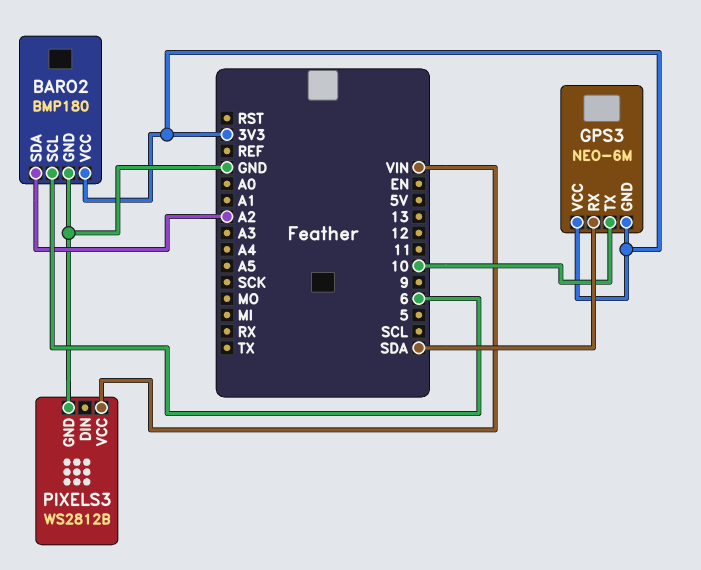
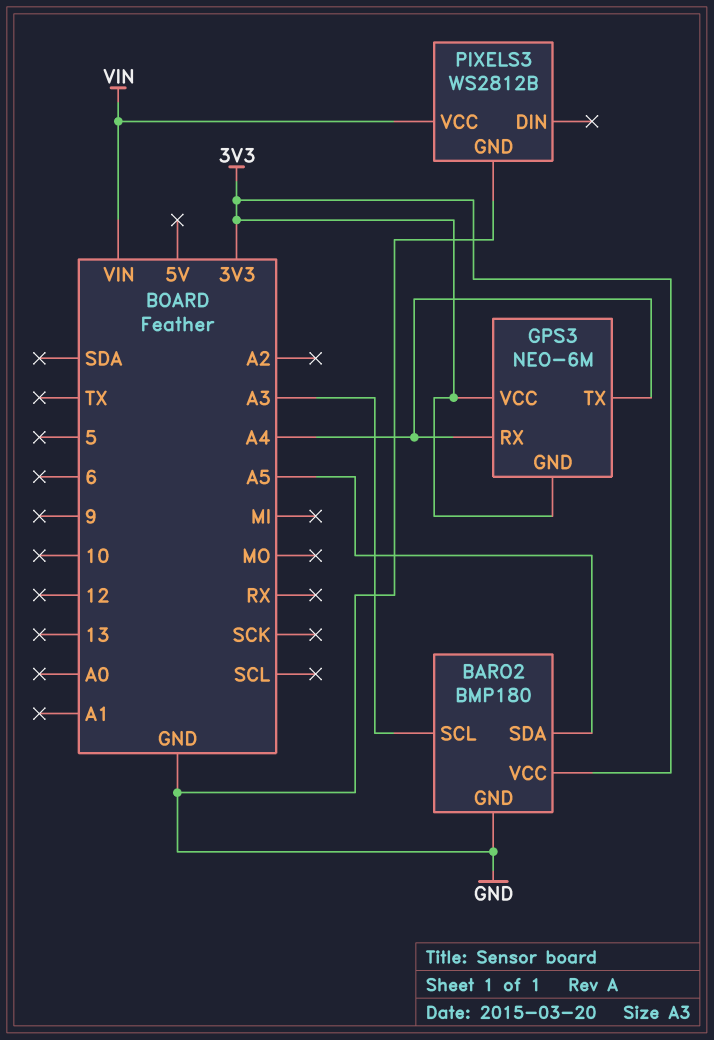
BARO2 pin SCL: 6 -> A3
BARO2 pin SDA: A2 -> A5
GPS3 pin RX: SDA -> A4
GPS3 pin TX: 10 -> A4

